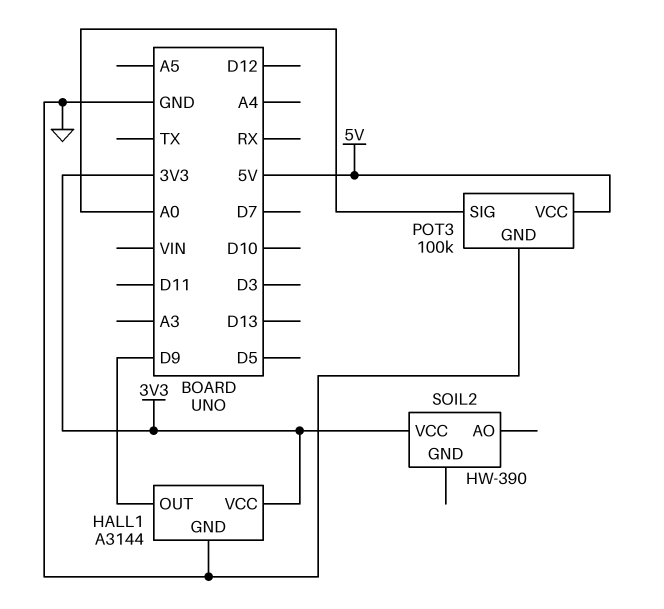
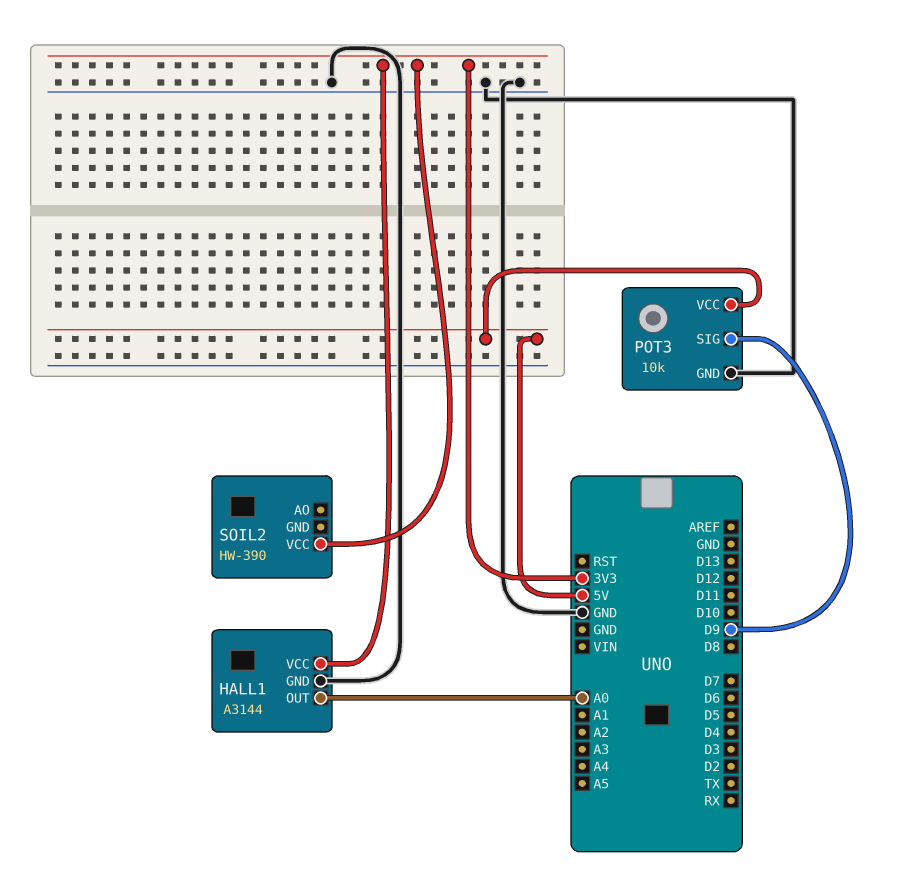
HALL1 pin OUT: D9 -> A0
POT3: 100k -> 10k
POT3 pin SIG: A0 -> D9

